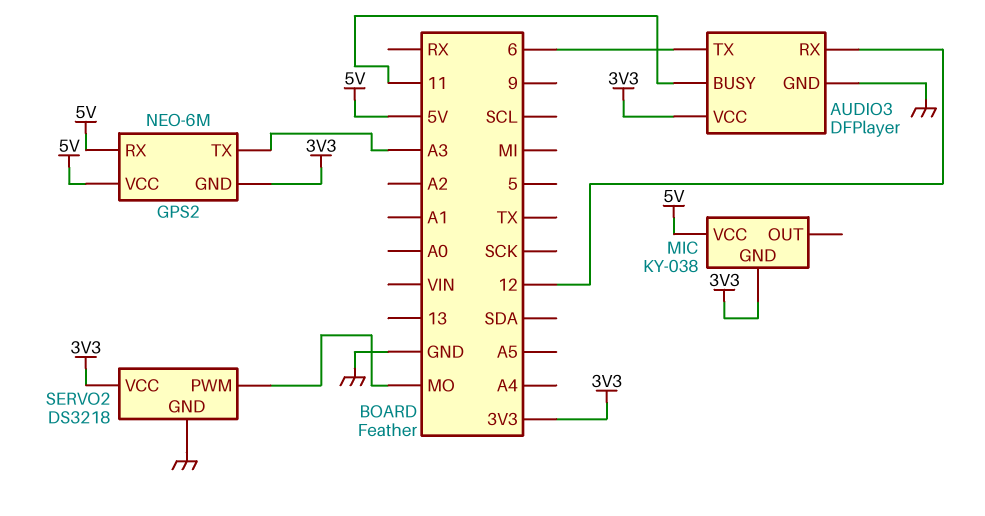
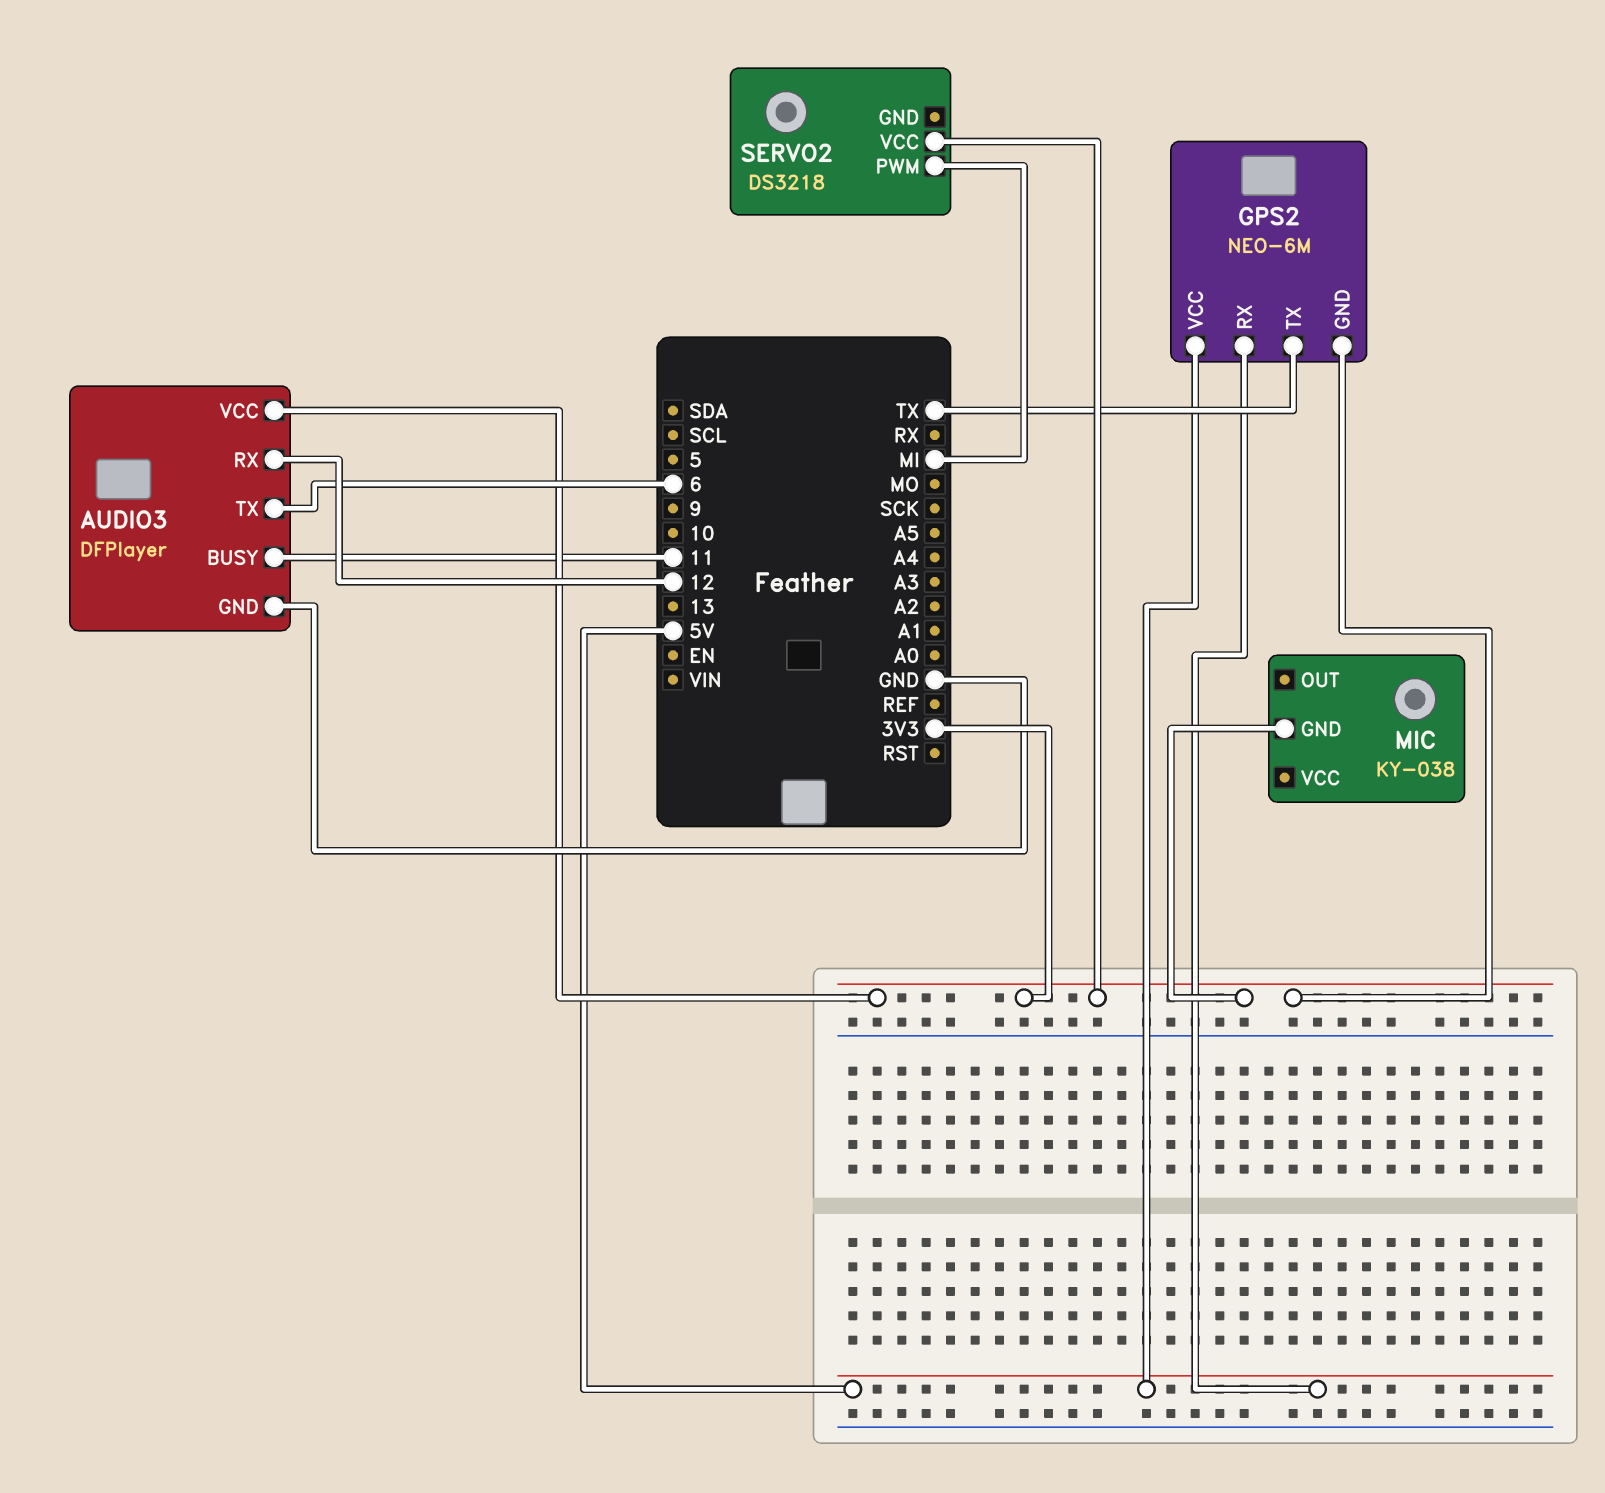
GPS2 pin TX: A3 -> TX
MIC pin VCC: 5V -> none
SERVO2 pin GND: GND -> none
SERVO2 pin PWM: MO -> MI

